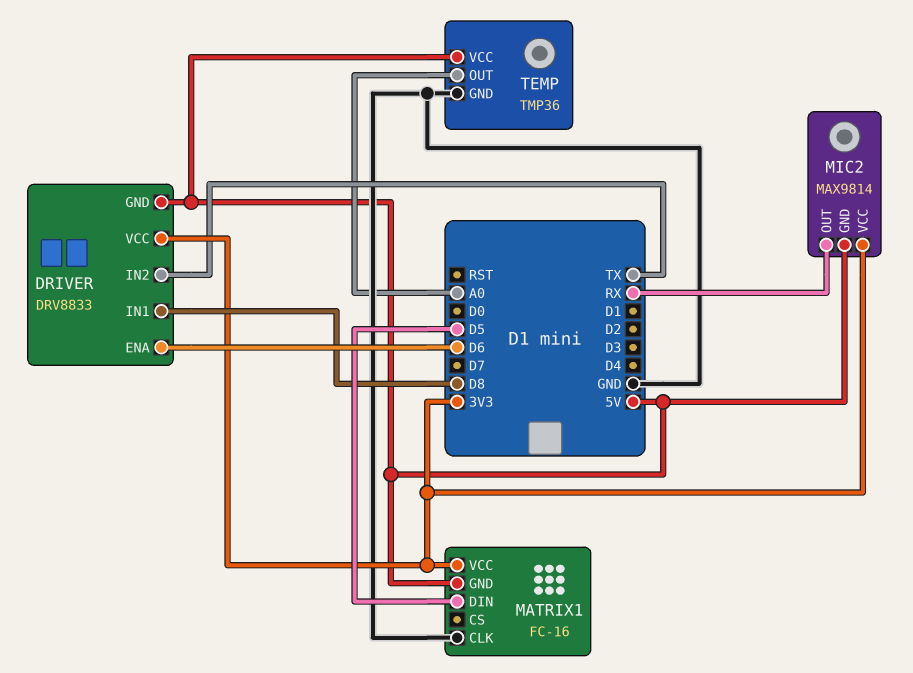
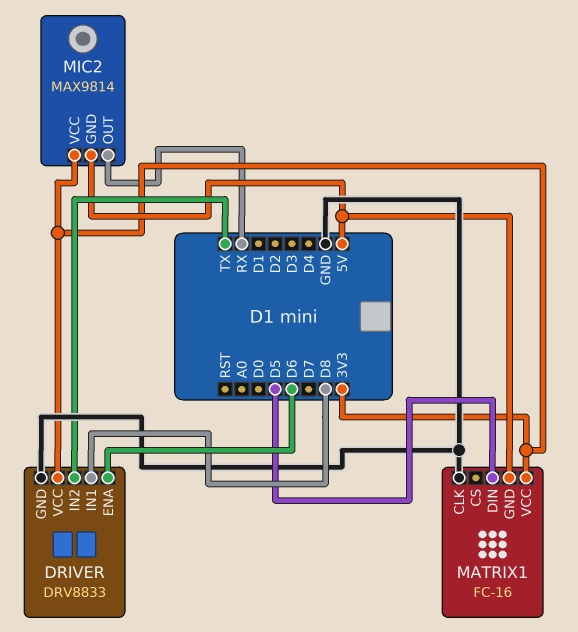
DRIVER pin GND: 5V -> GND
TEMP: TMP36 -> none
TEMP pin GND: GND -> none
TEMP pin OUT: A0 -> none
TEMP pin VCC: 5V -> none

